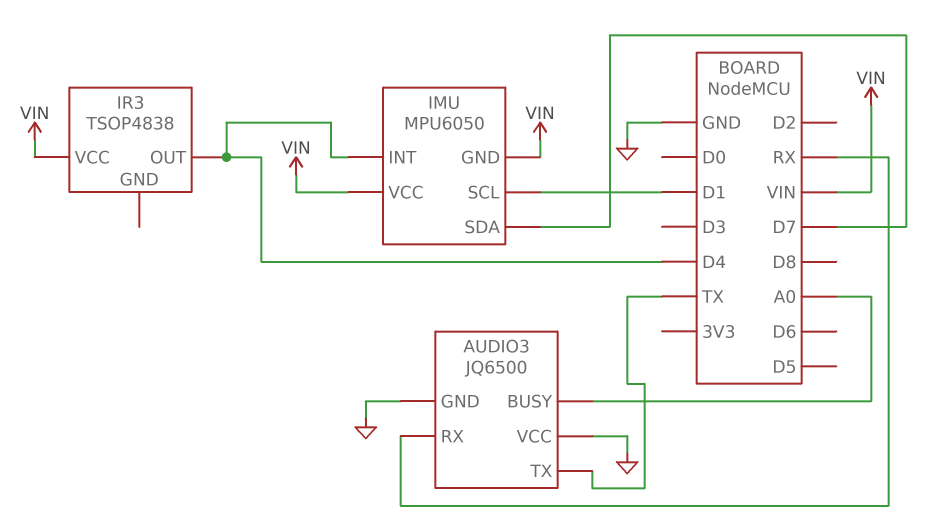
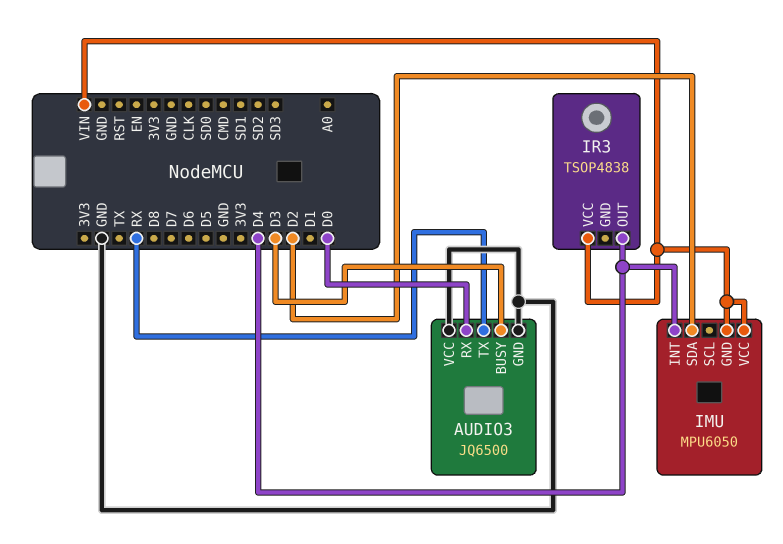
AUDIO3 pin BUSY: A0 -> D3
AUDIO3 pin RX: RX -> D0
AUDIO3 pin TX: TX -> RX
IMU pin SCL: D1 -> none
IMU pin SDA: D7 -> D2

